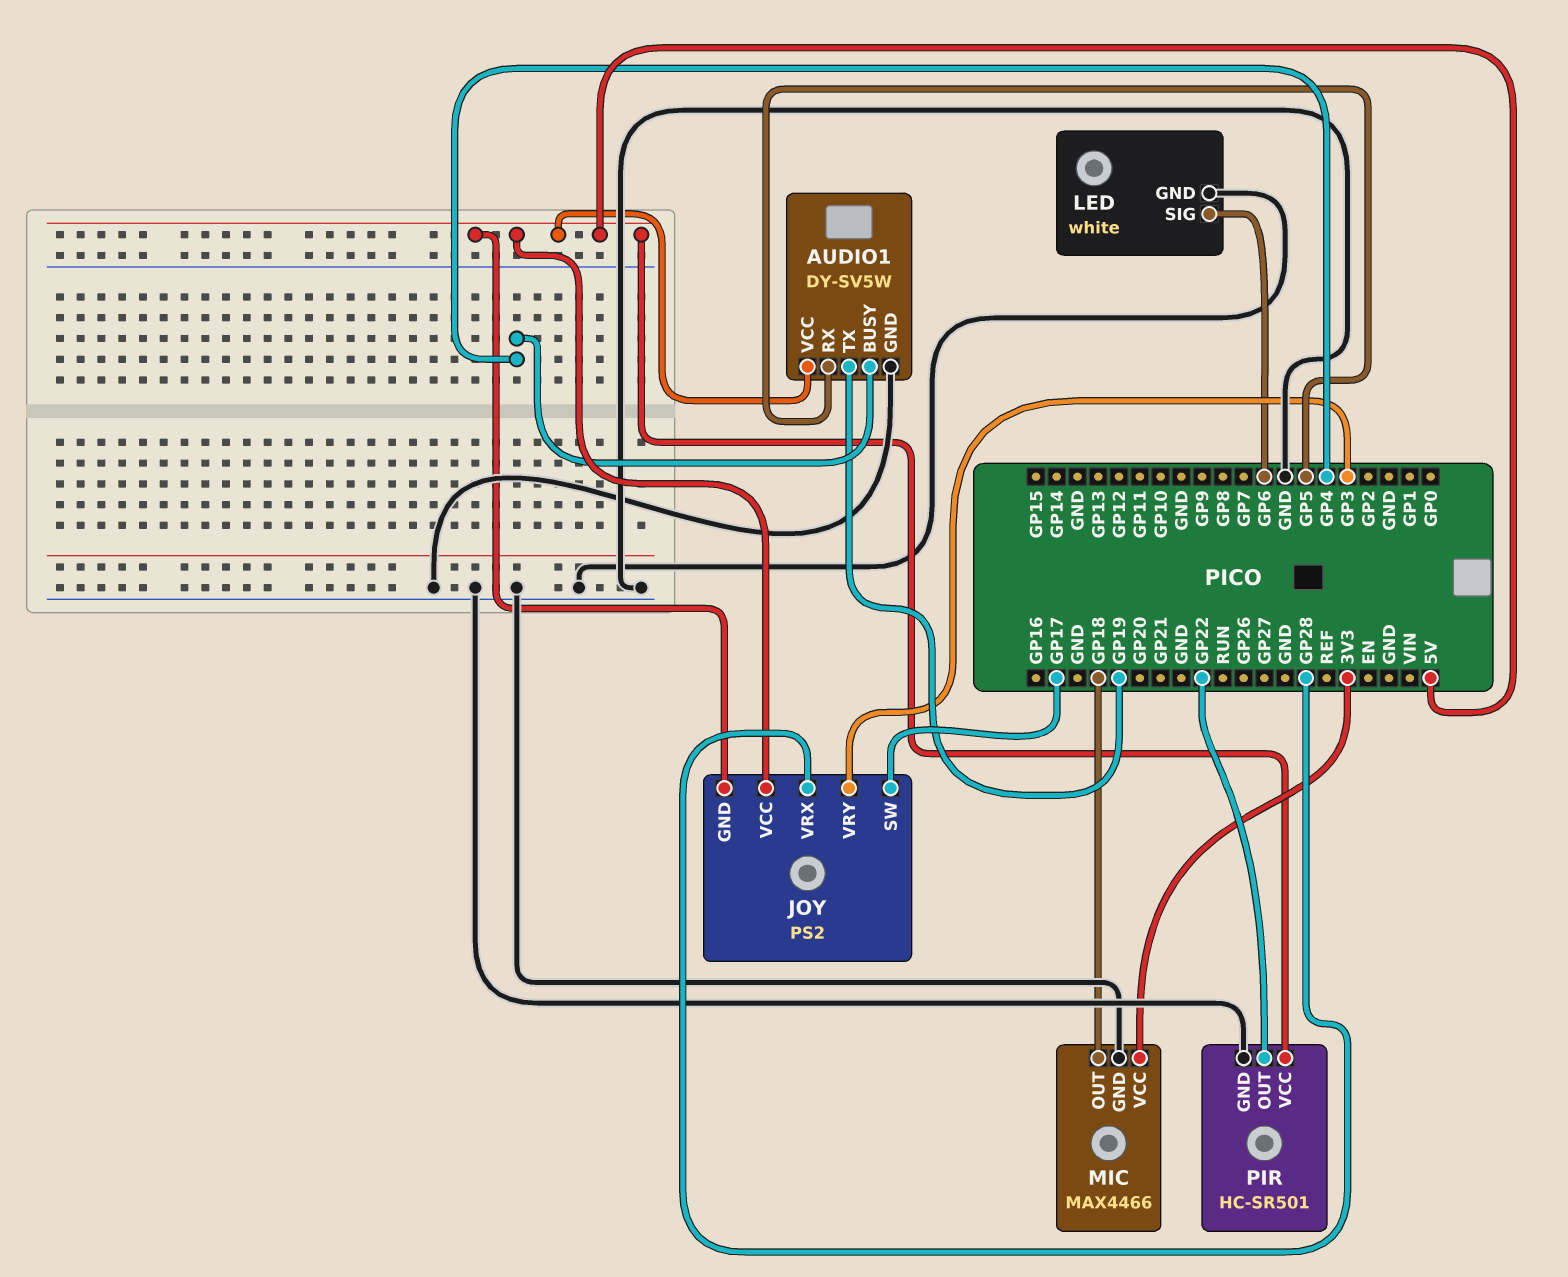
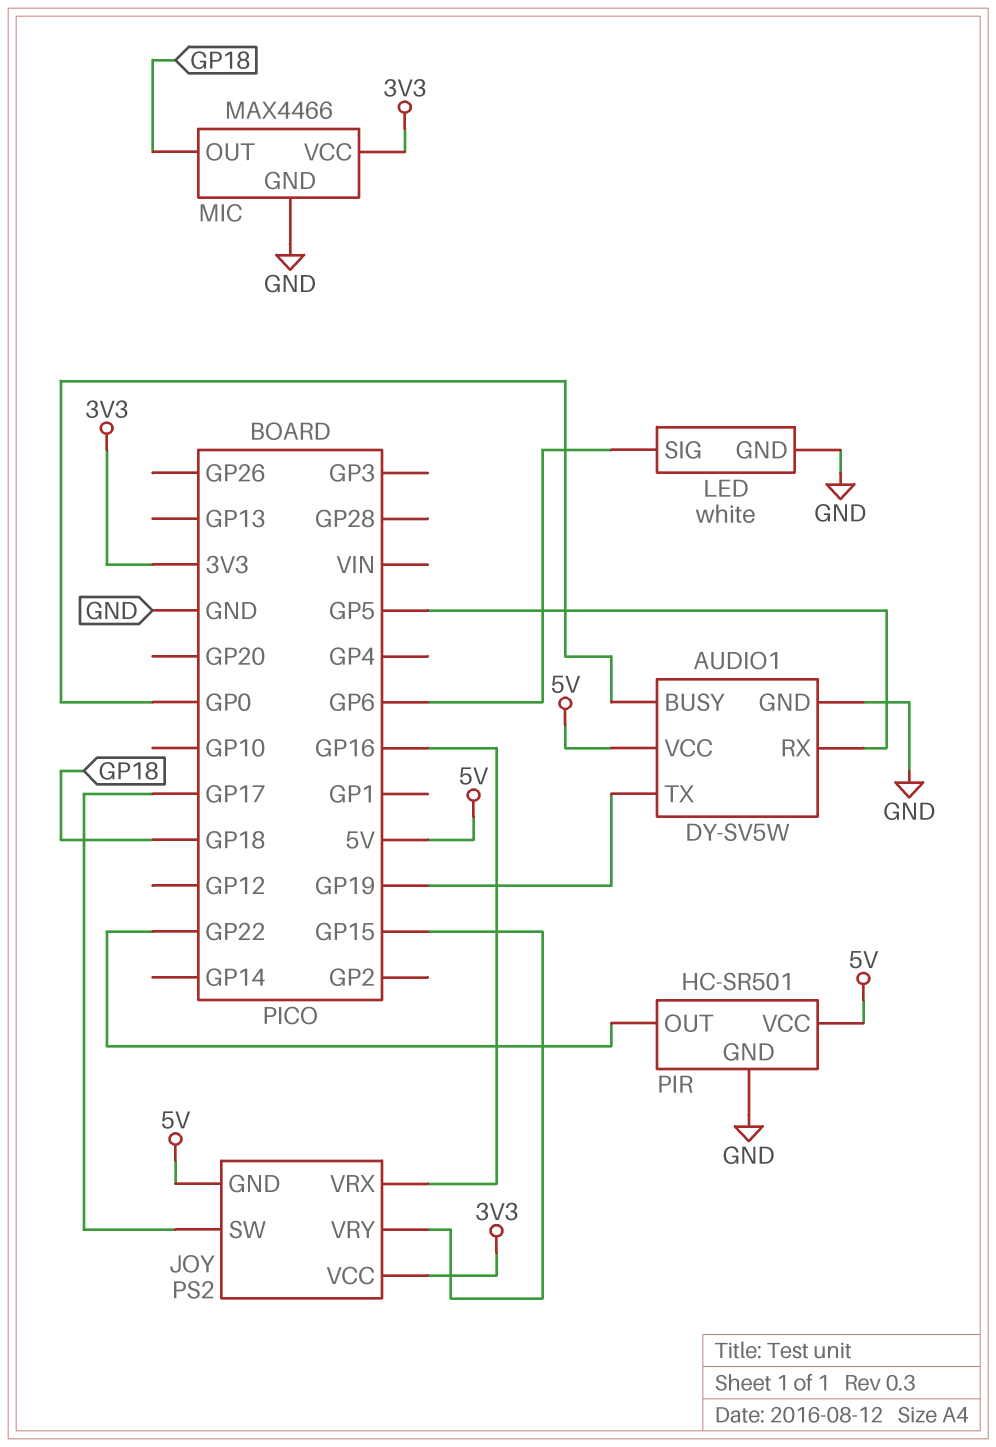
AUDIO1 pin BUSY: GP4 -> GP0
JOY pin VCC: 5V -> 3V3
JOY pin VRX: GP28 -> GP16
JOY pin VRY: GP3 -> GP15

